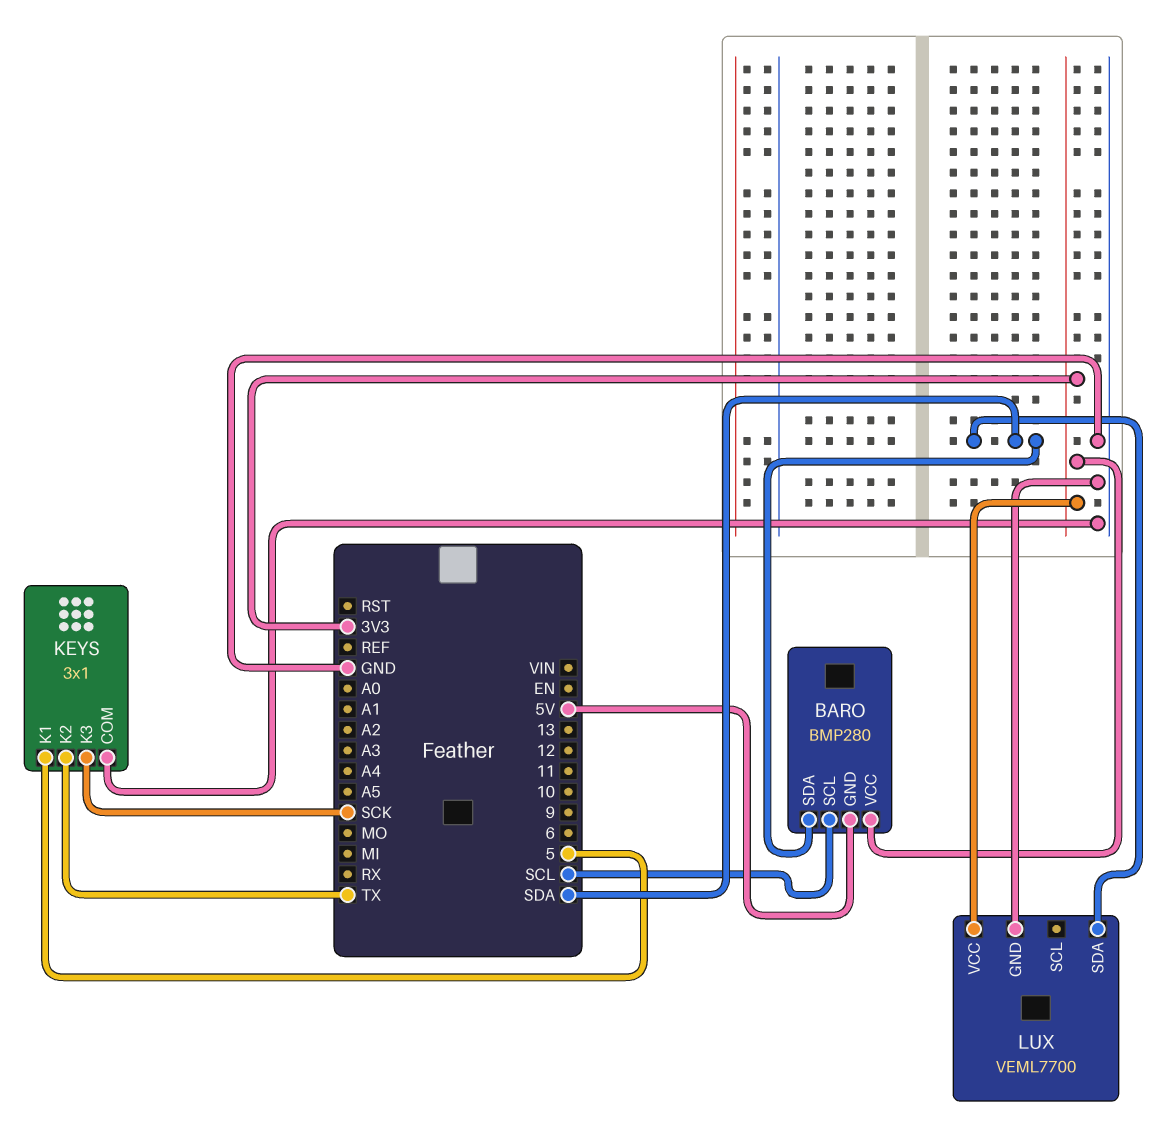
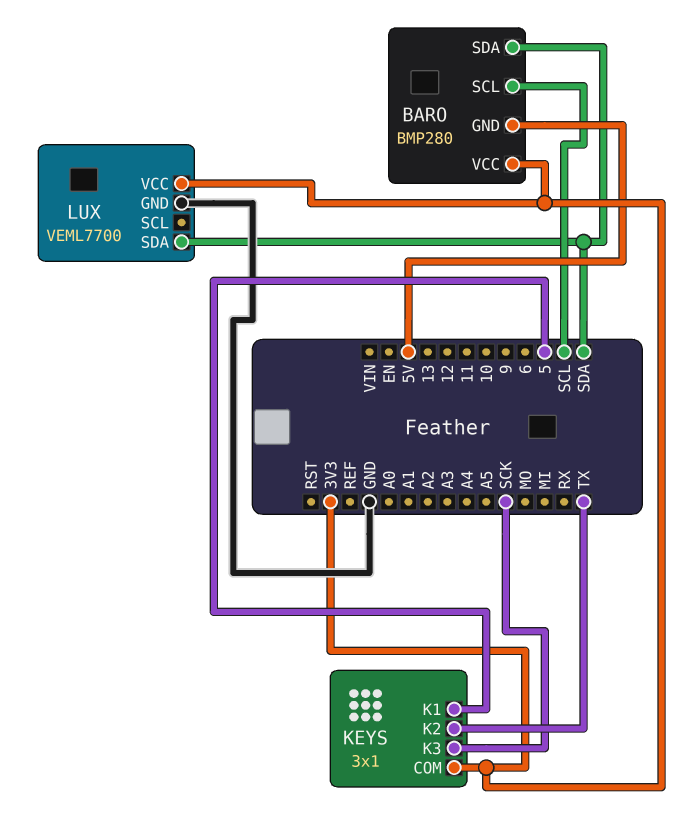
KEYS pin COM: GND -> 3V3

